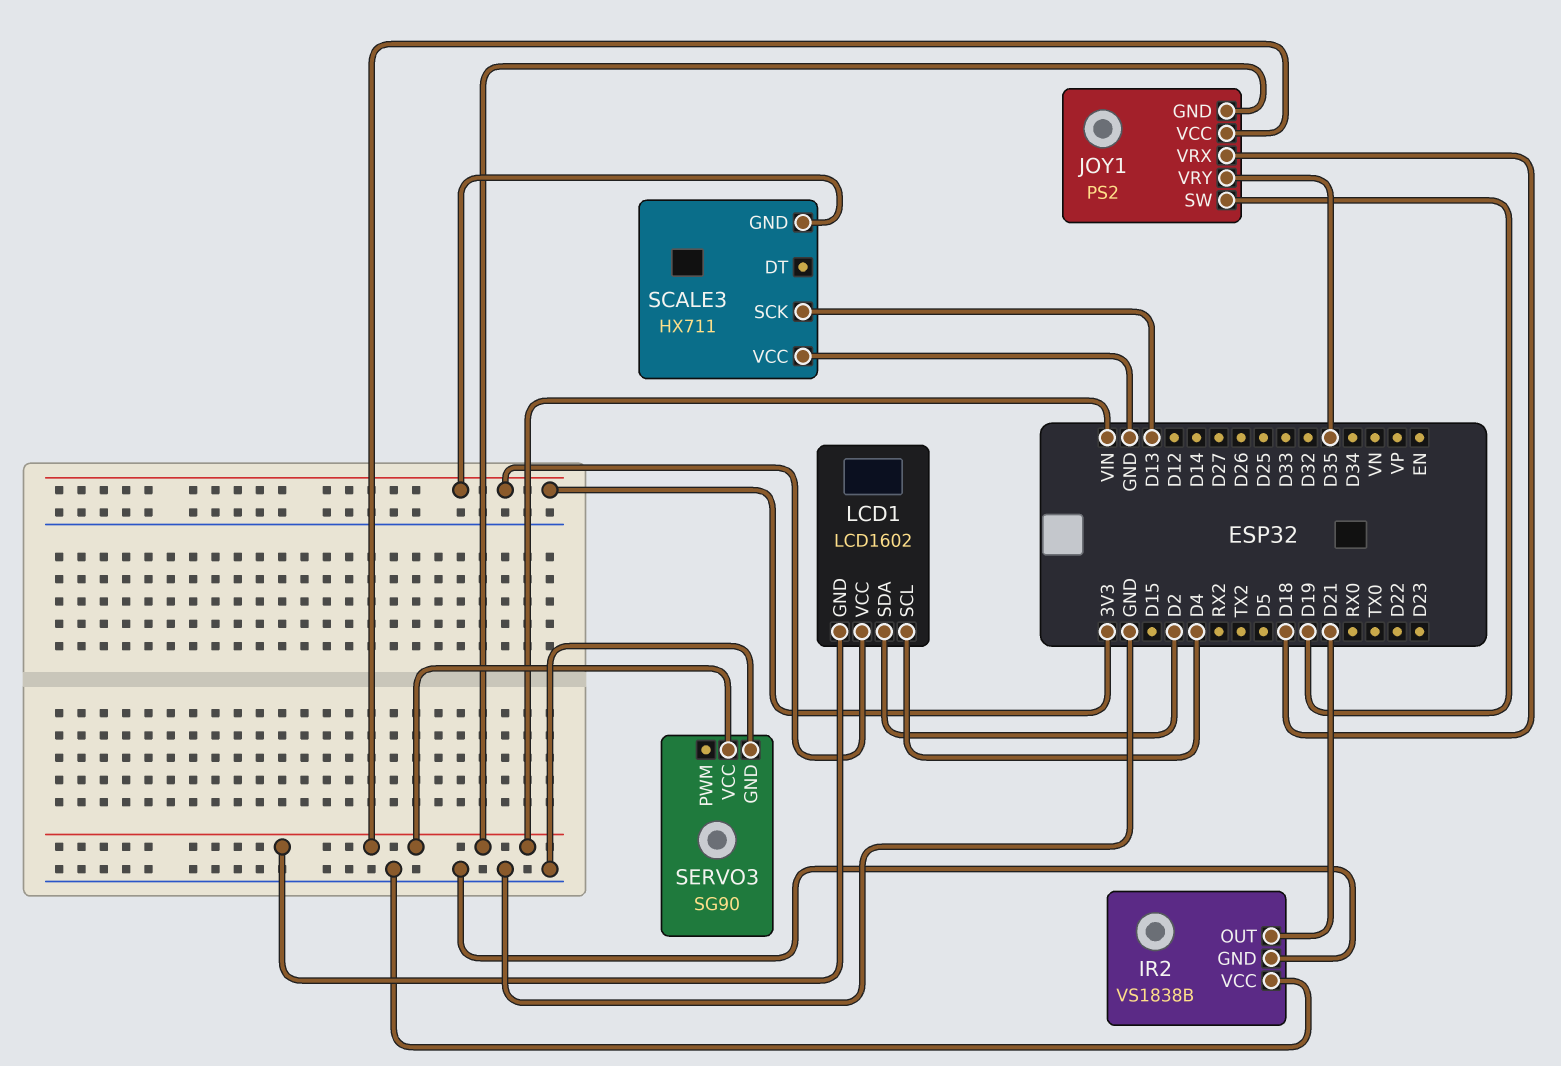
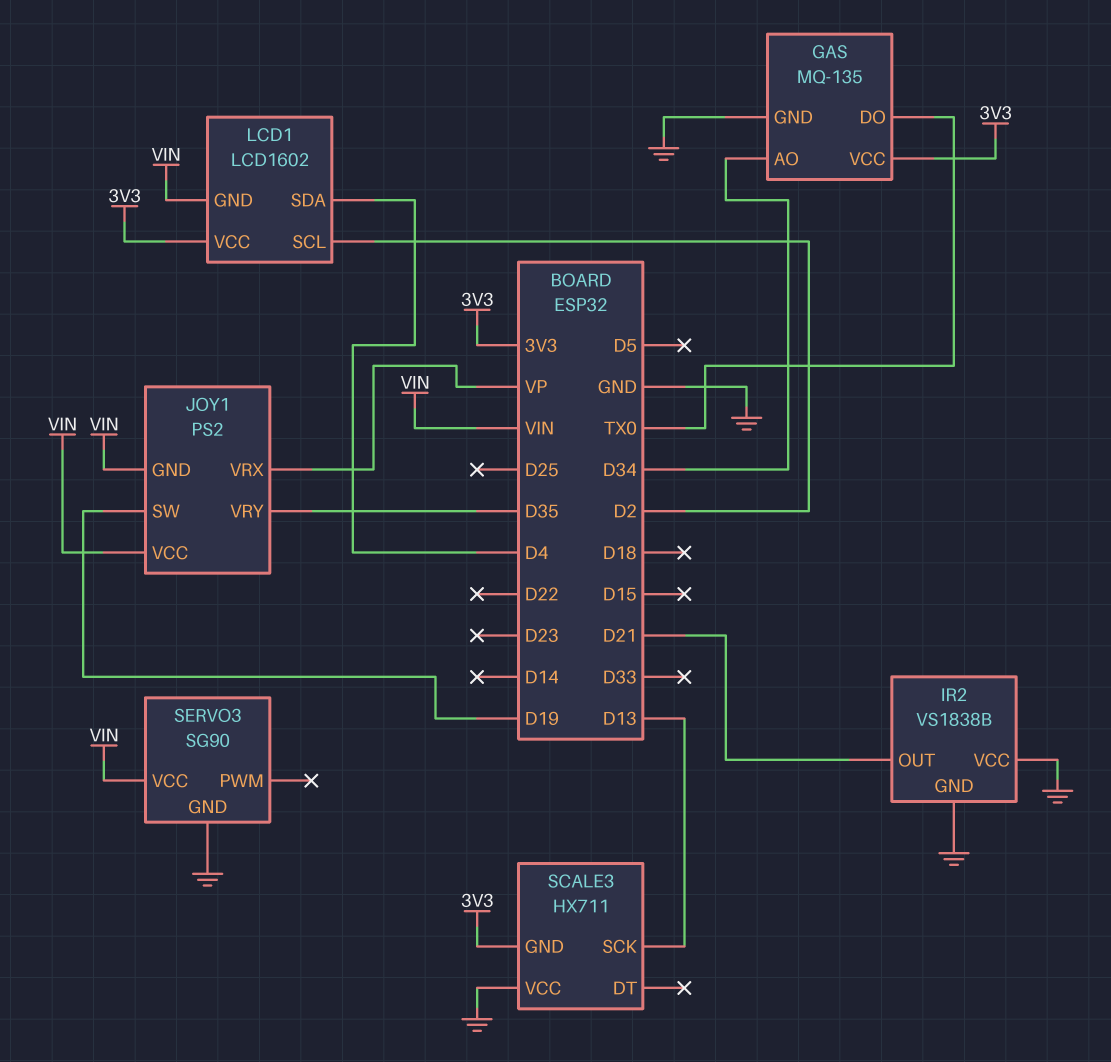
GAS: none -> MQ-135
GAS pin AO: none -> D34
GAS pin DO: none -> TX0
GAS pin GND: none -> GND
GAS pin VCC: none -> 3V3
JOY1 pin VRX: D18 -> VP
LCD1 pin SCL: D4 -> D2
LCD1 pin SDA: D2 -> D4

